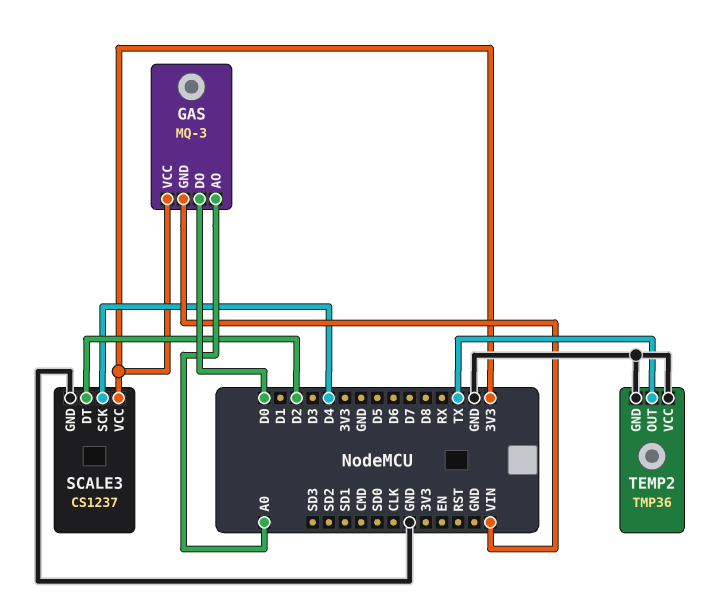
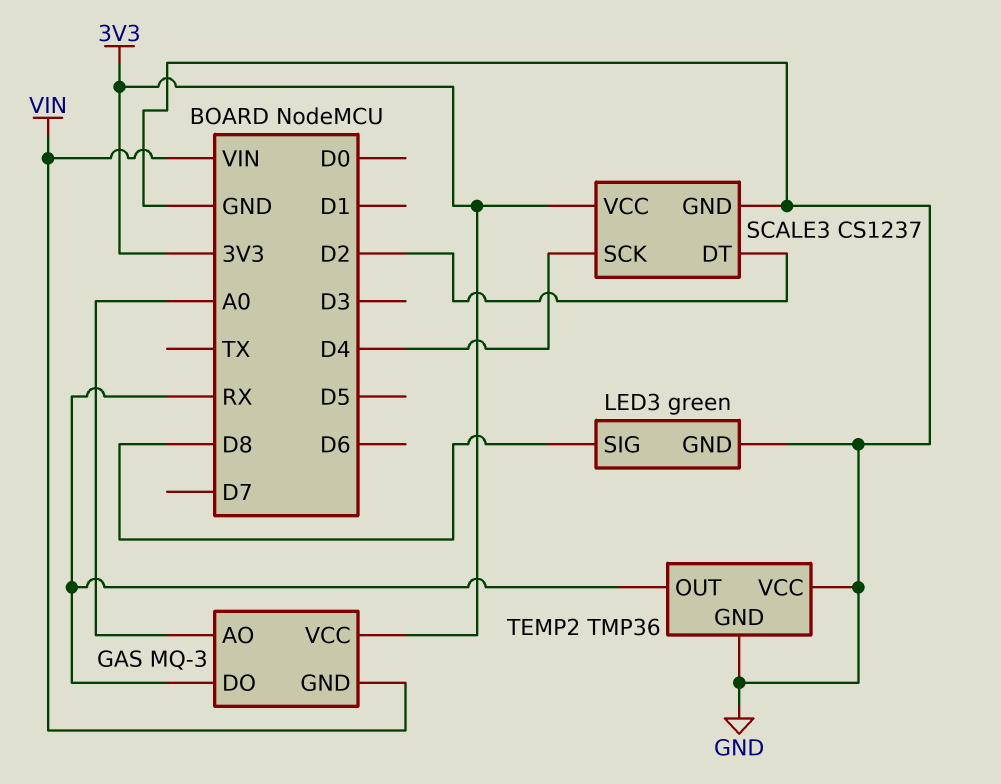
GAS pin DO: D0 -> RX
LED3: none -> green
LED3 pin GND: none -> GND
LED3 pin SIG: none -> D8
TEMP2 pin OUT: TX -> RX

